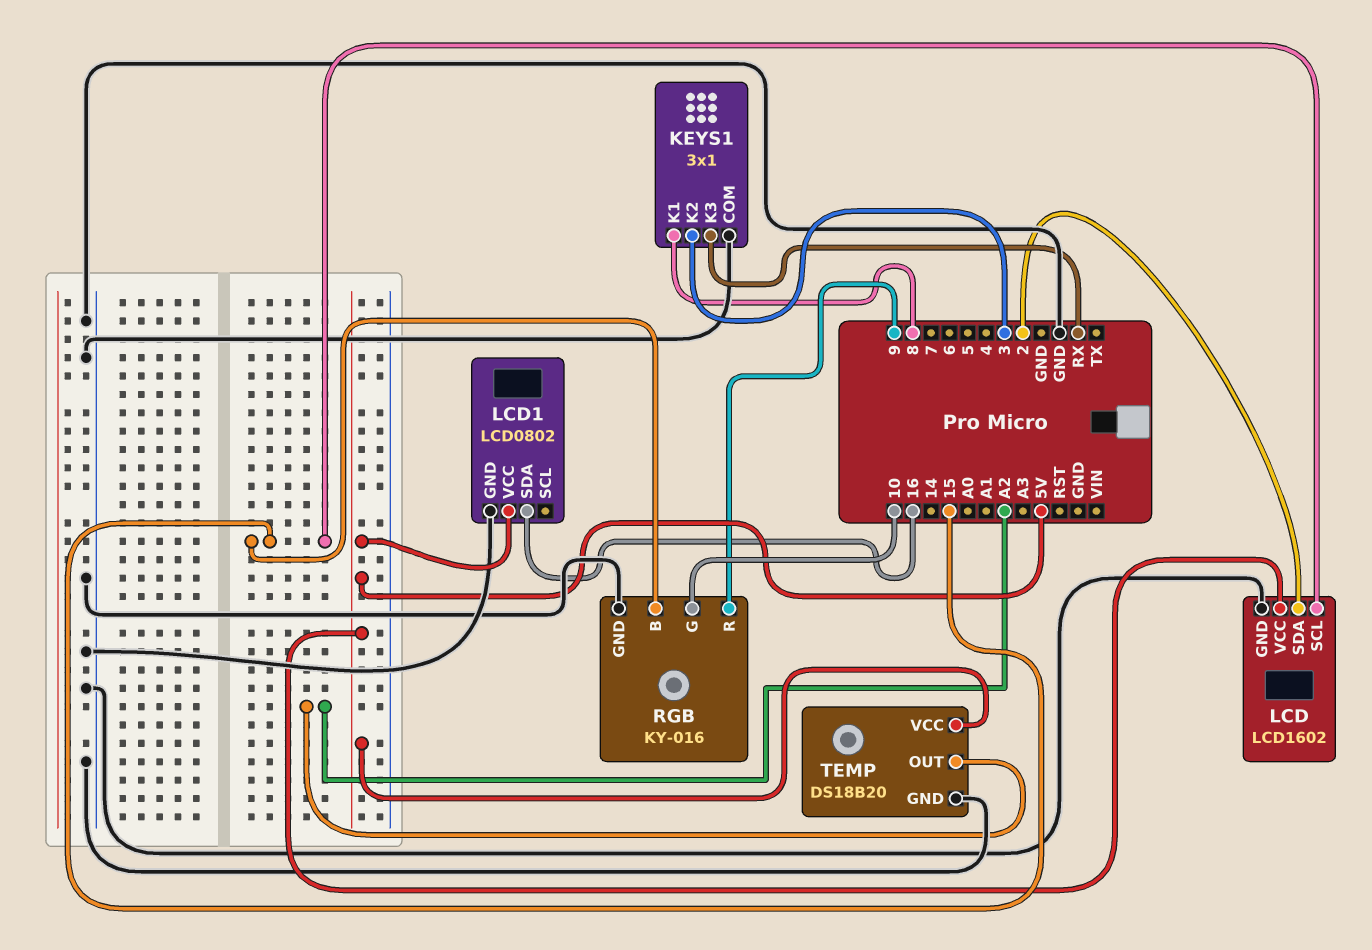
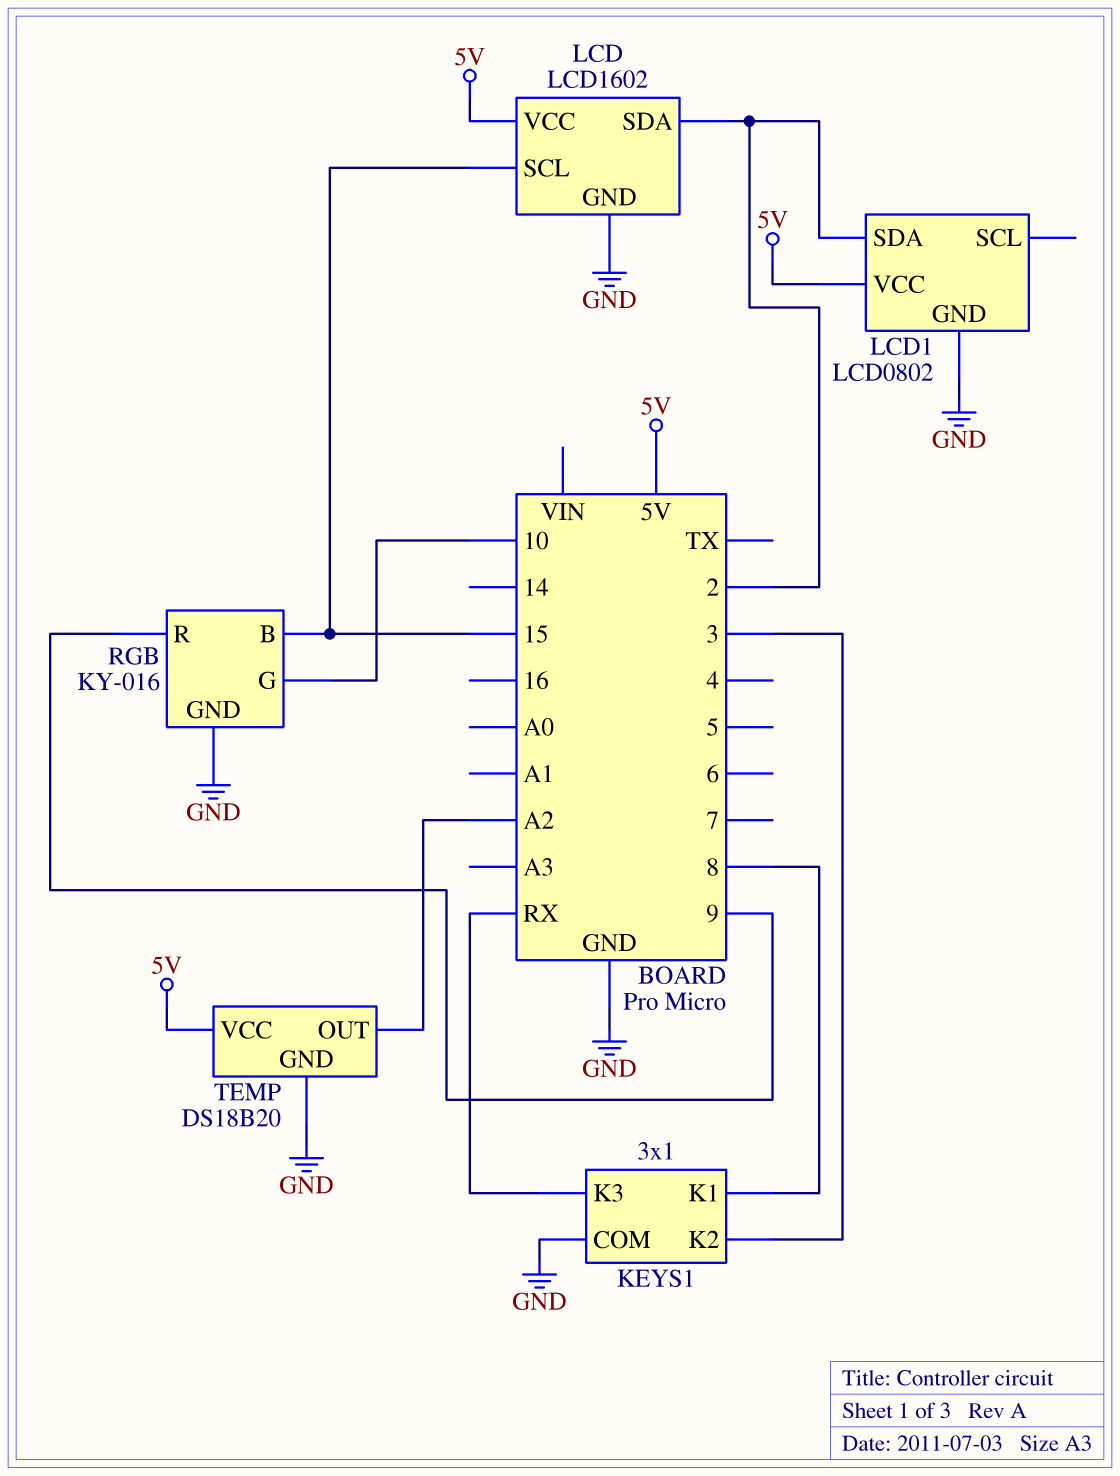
LCD1 pin SDA: 16 -> 2

